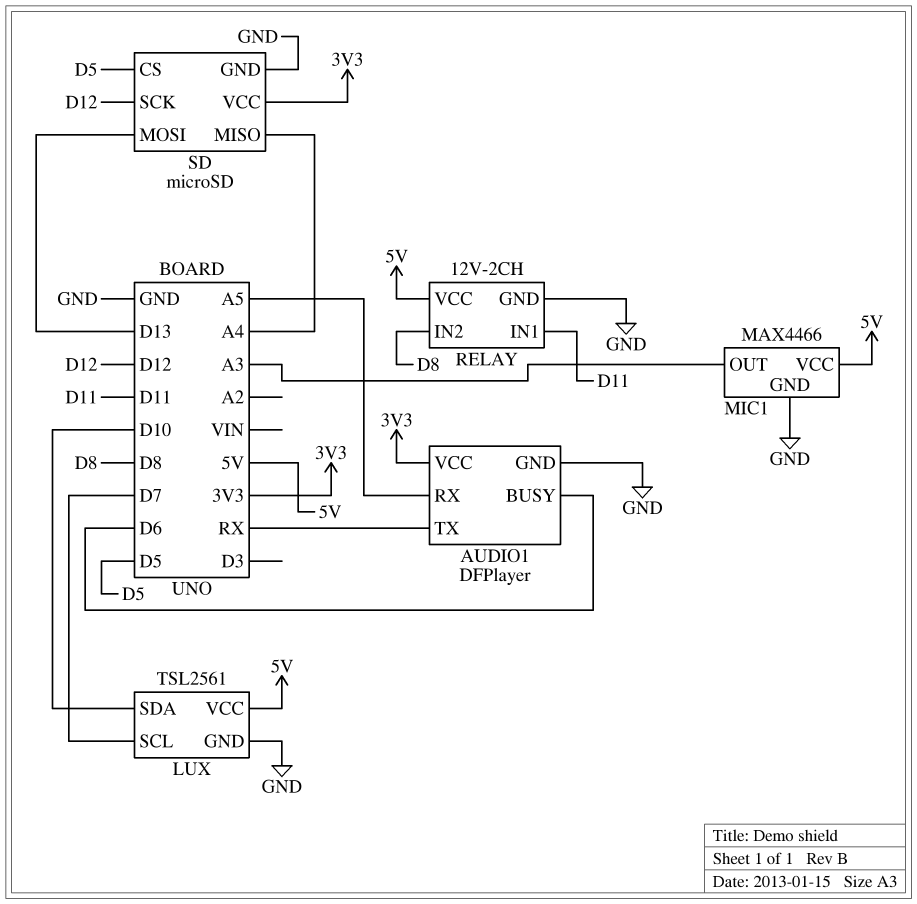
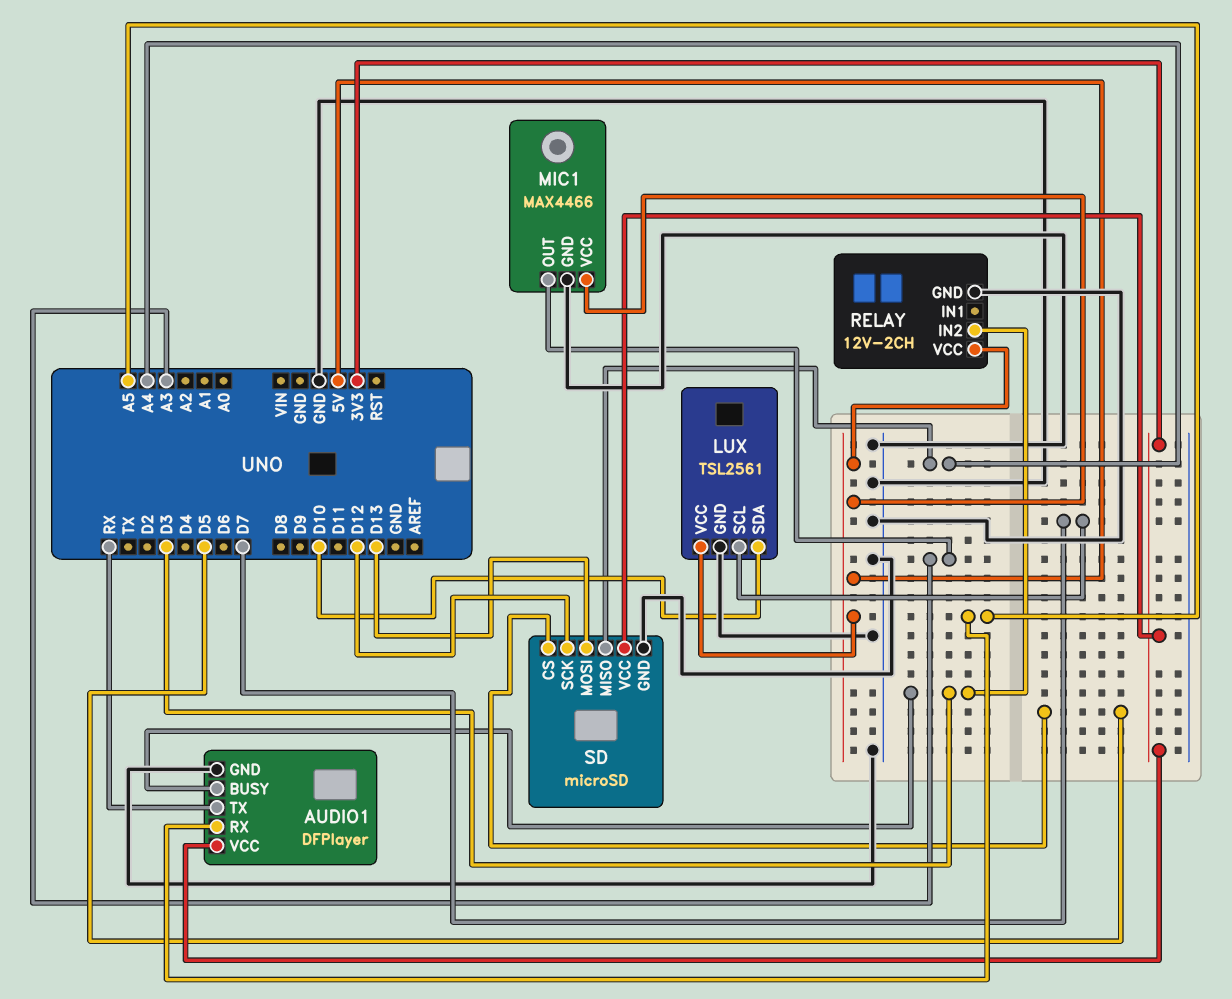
AUDIO1 pin BUSY: D6 -> D3
RELAY pin IN1: D11 -> none
RELAY pin IN2: D8 -> D3

